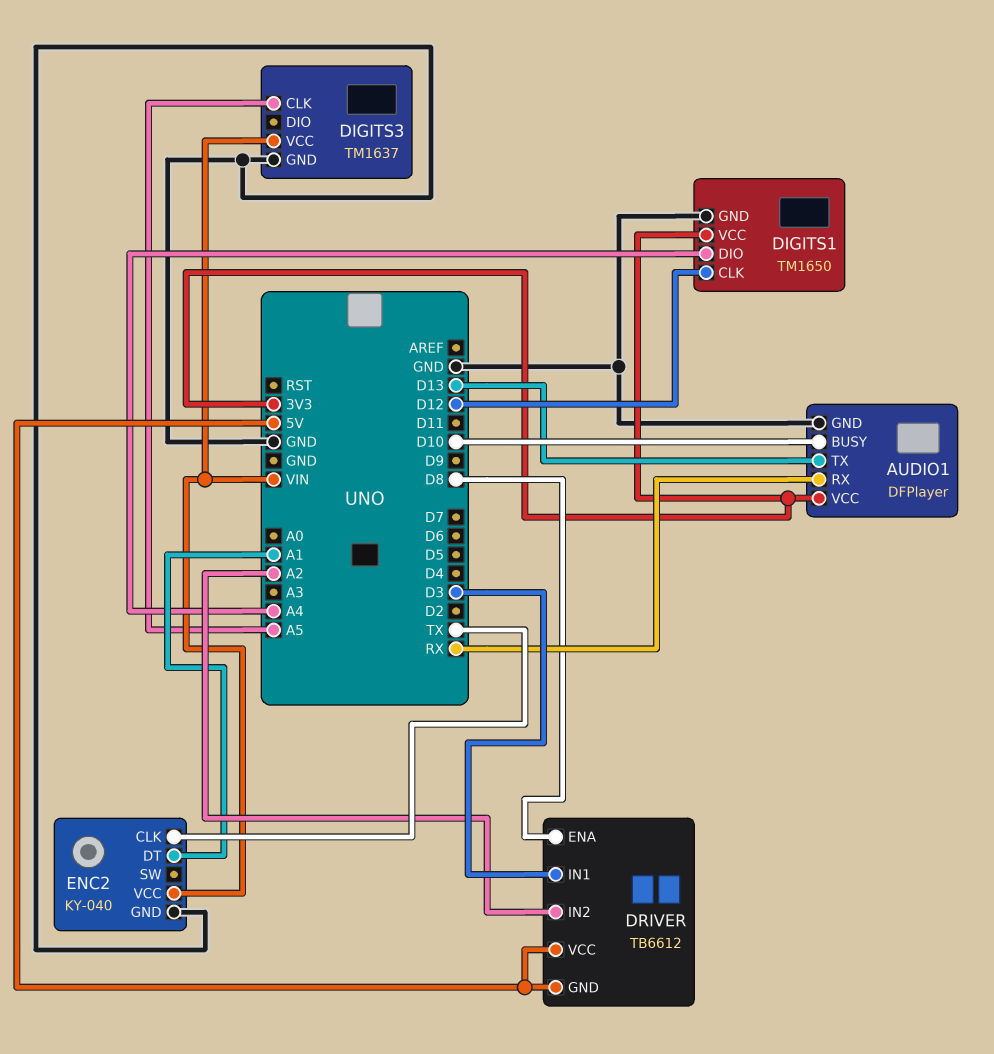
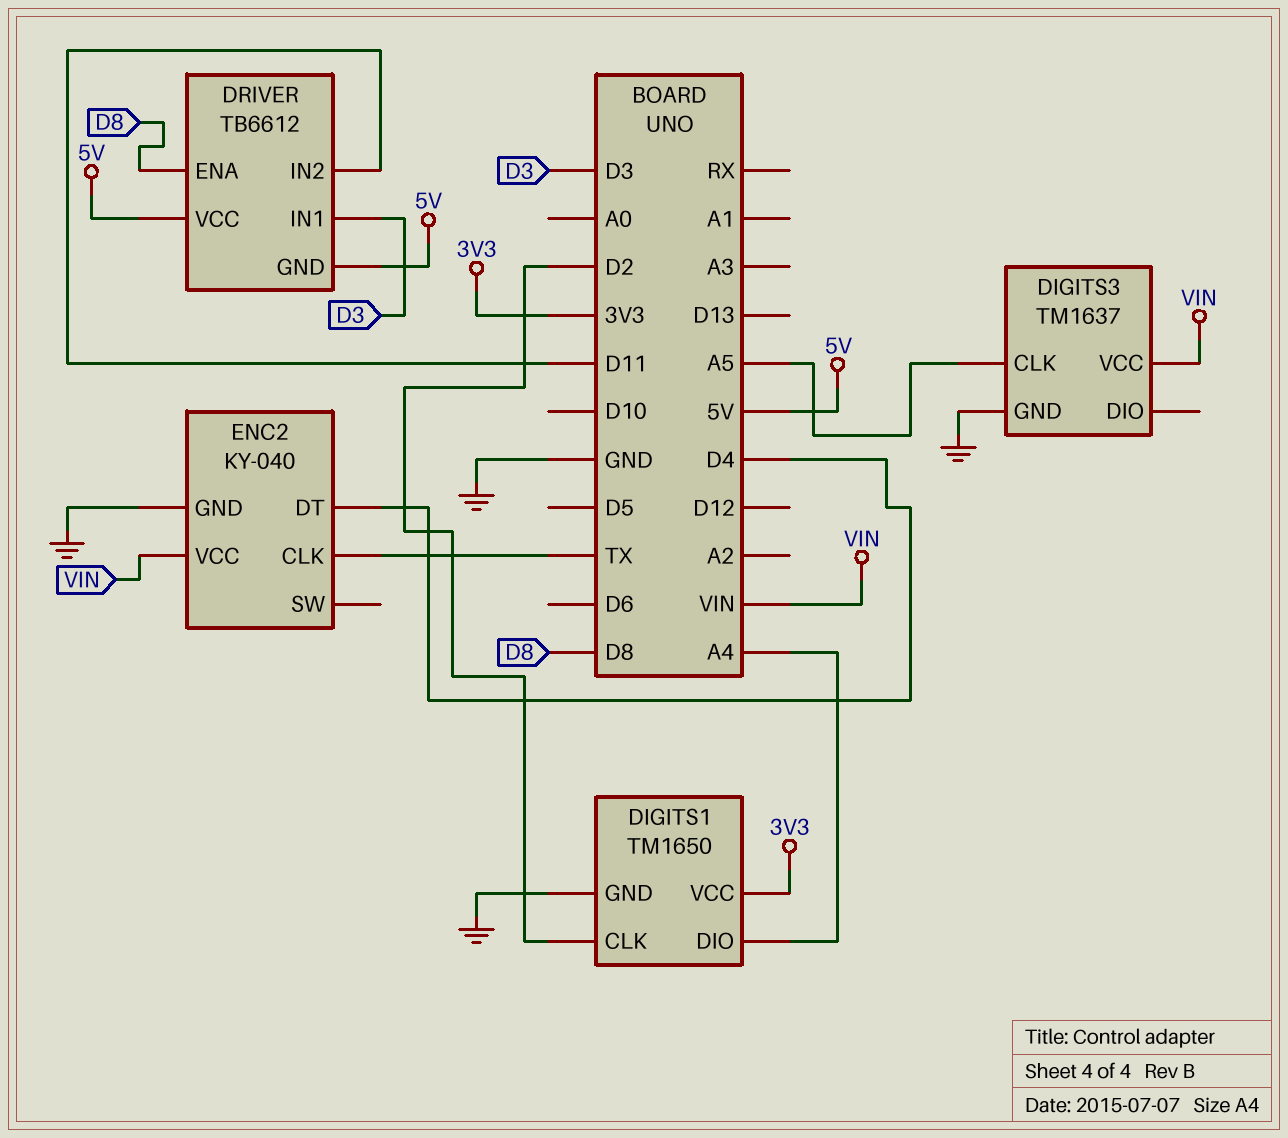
AUDIO1: DFPlayer -> none
AUDIO1 pin BUSY: D10 -> none
AUDIO1 pin GND: GND -> none
AUDIO1 pin RX: RX -> none
AUDIO1 pin TX: D13 -> none
AUDIO1 pin VCC: 3V3 -> none
DIGITS1 pin CLK: D12 -> D2
DRIVER pin IN2: A2 -> D11
ENC2 pin DT: A1 -> D4

